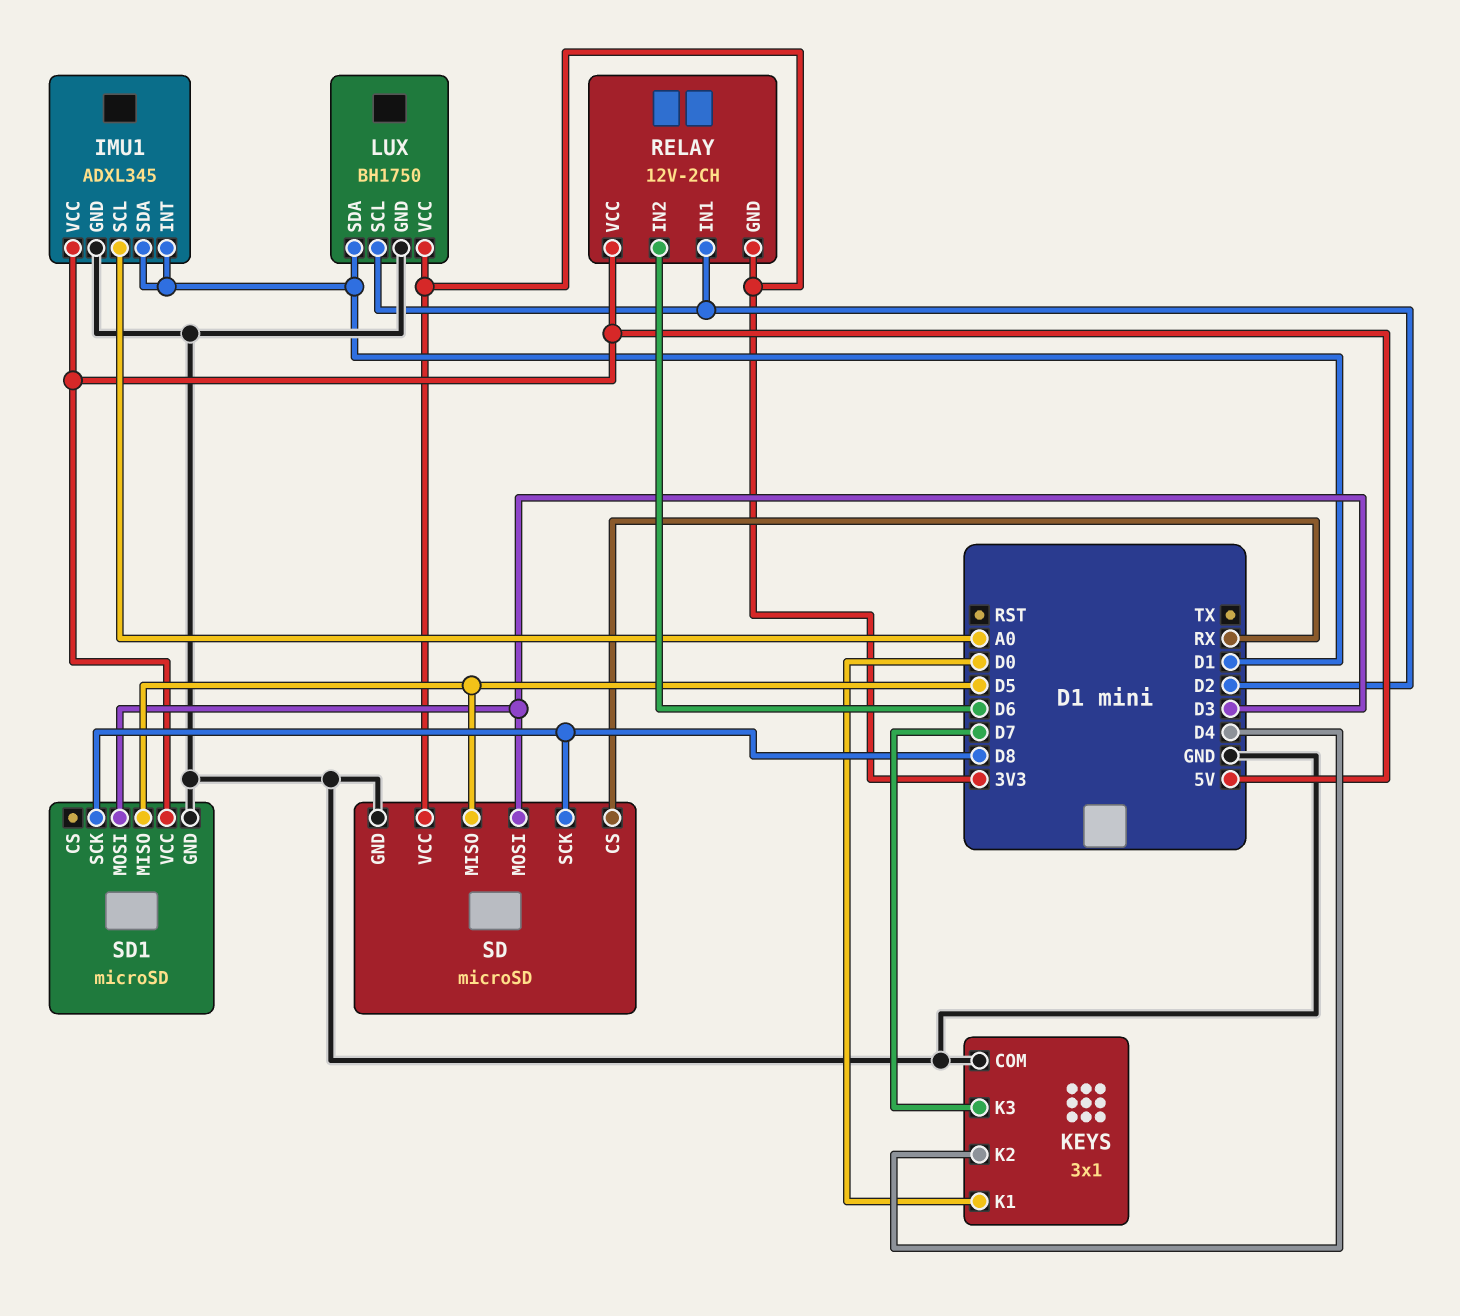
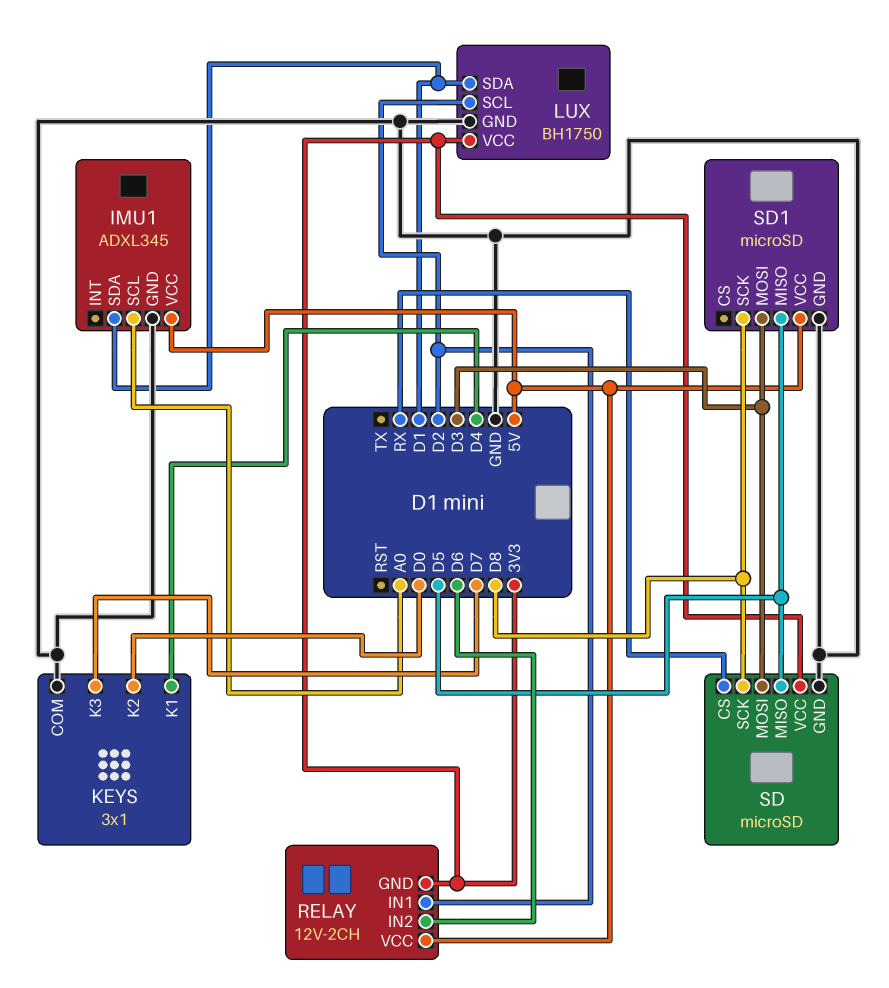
IMU1 pin INT: D1 -> none
KEYS pin K1: D0 -> D4
KEYS pin K2: D4 -> D0

